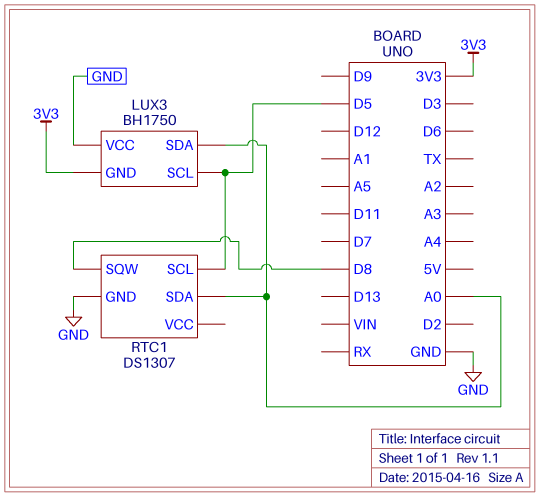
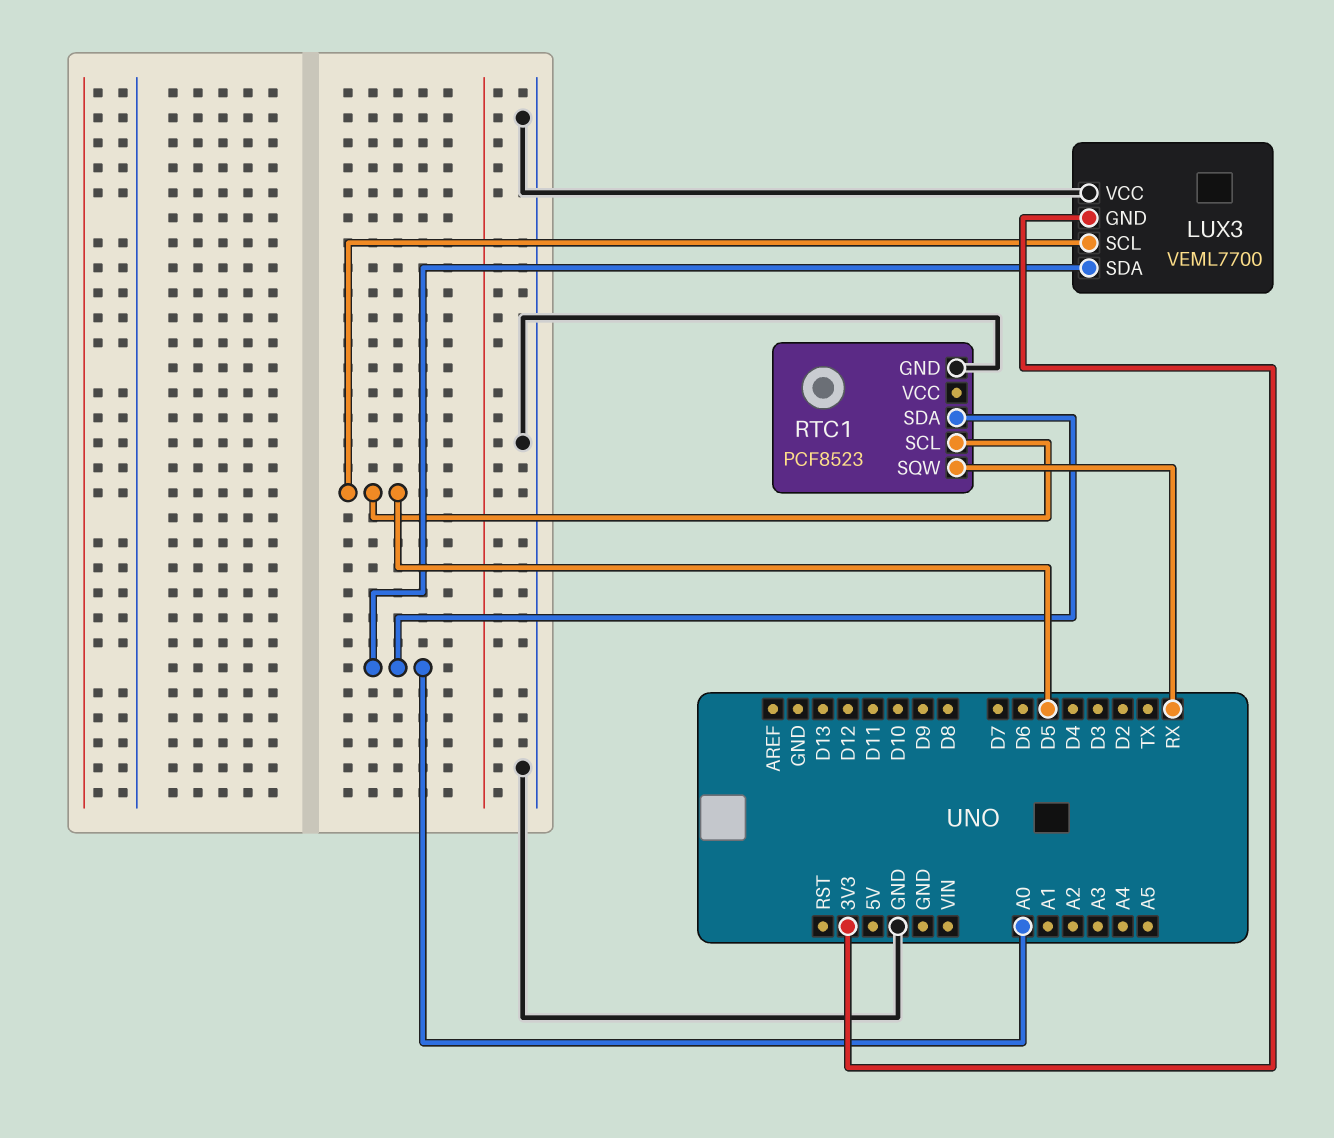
LUX3: BH1750 -> VEML7700
RTC1: DS1307 -> PCF8523
RTC1 pin SQW: D8 -> RX

